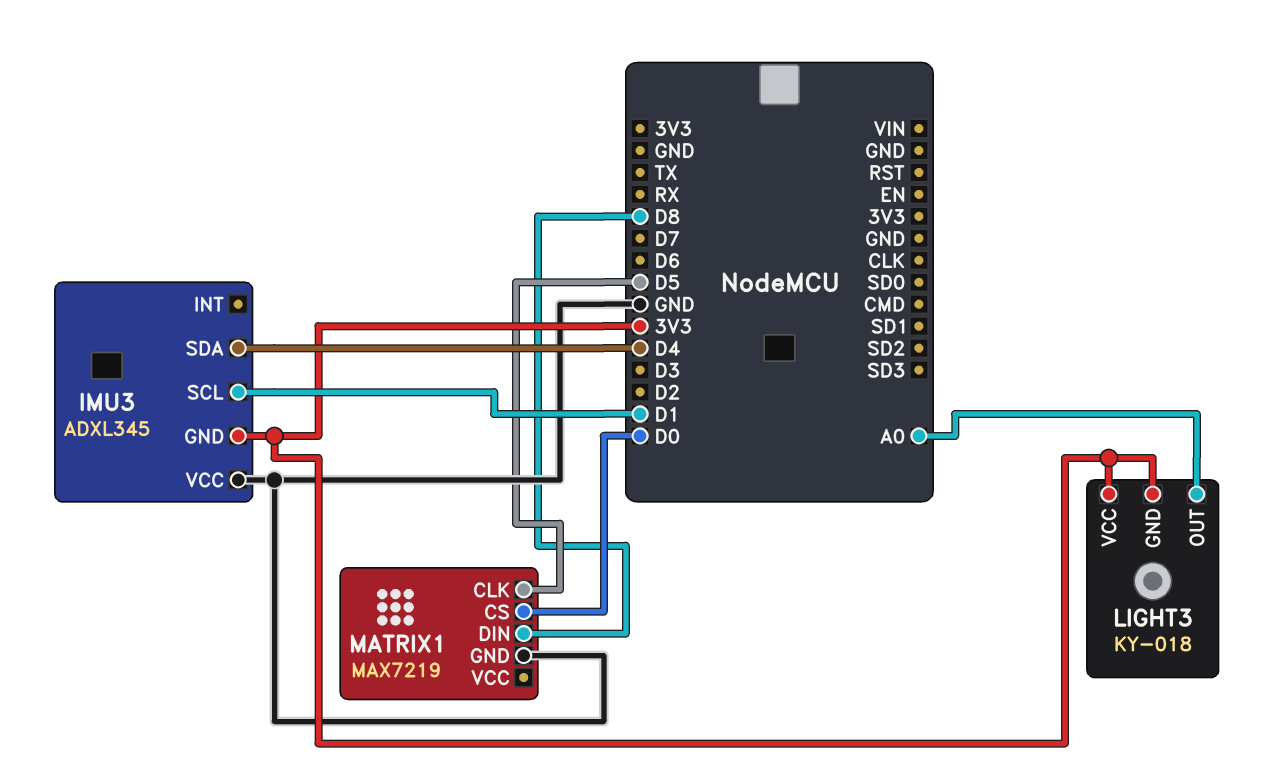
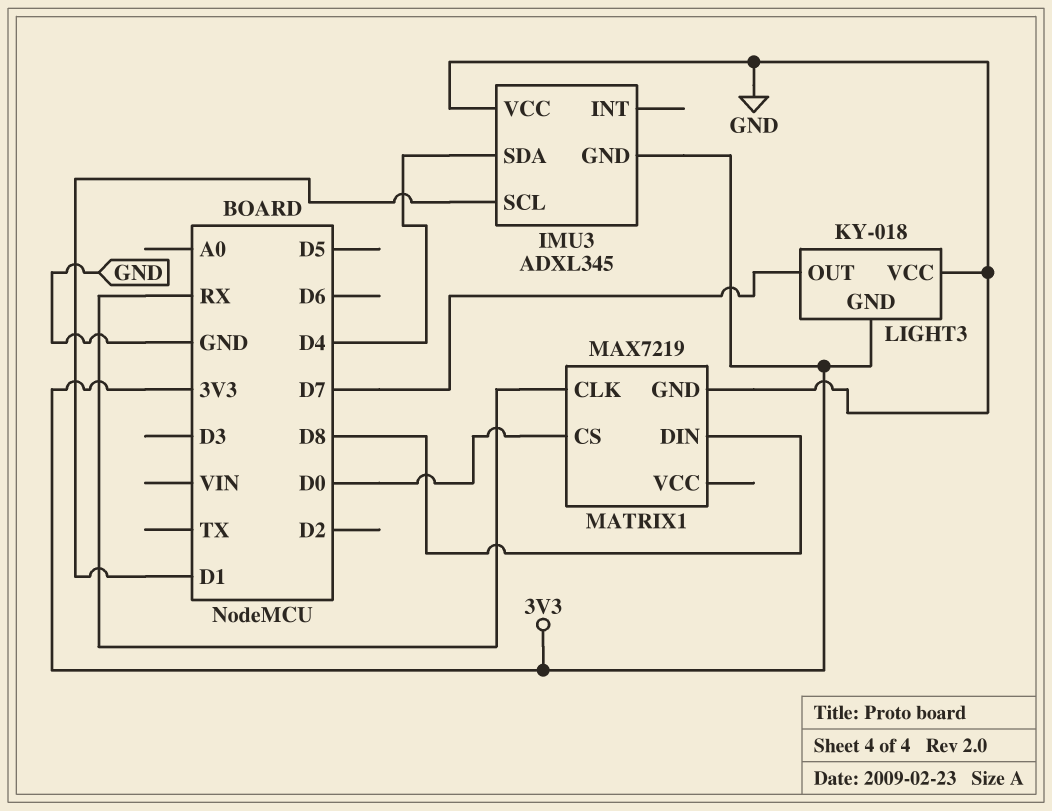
LIGHT3 pin OUT: A0 -> D7
LIGHT3 pin VCC: 3V3 -> GND
MATRIX1 pin CLK: D5 -> RX

